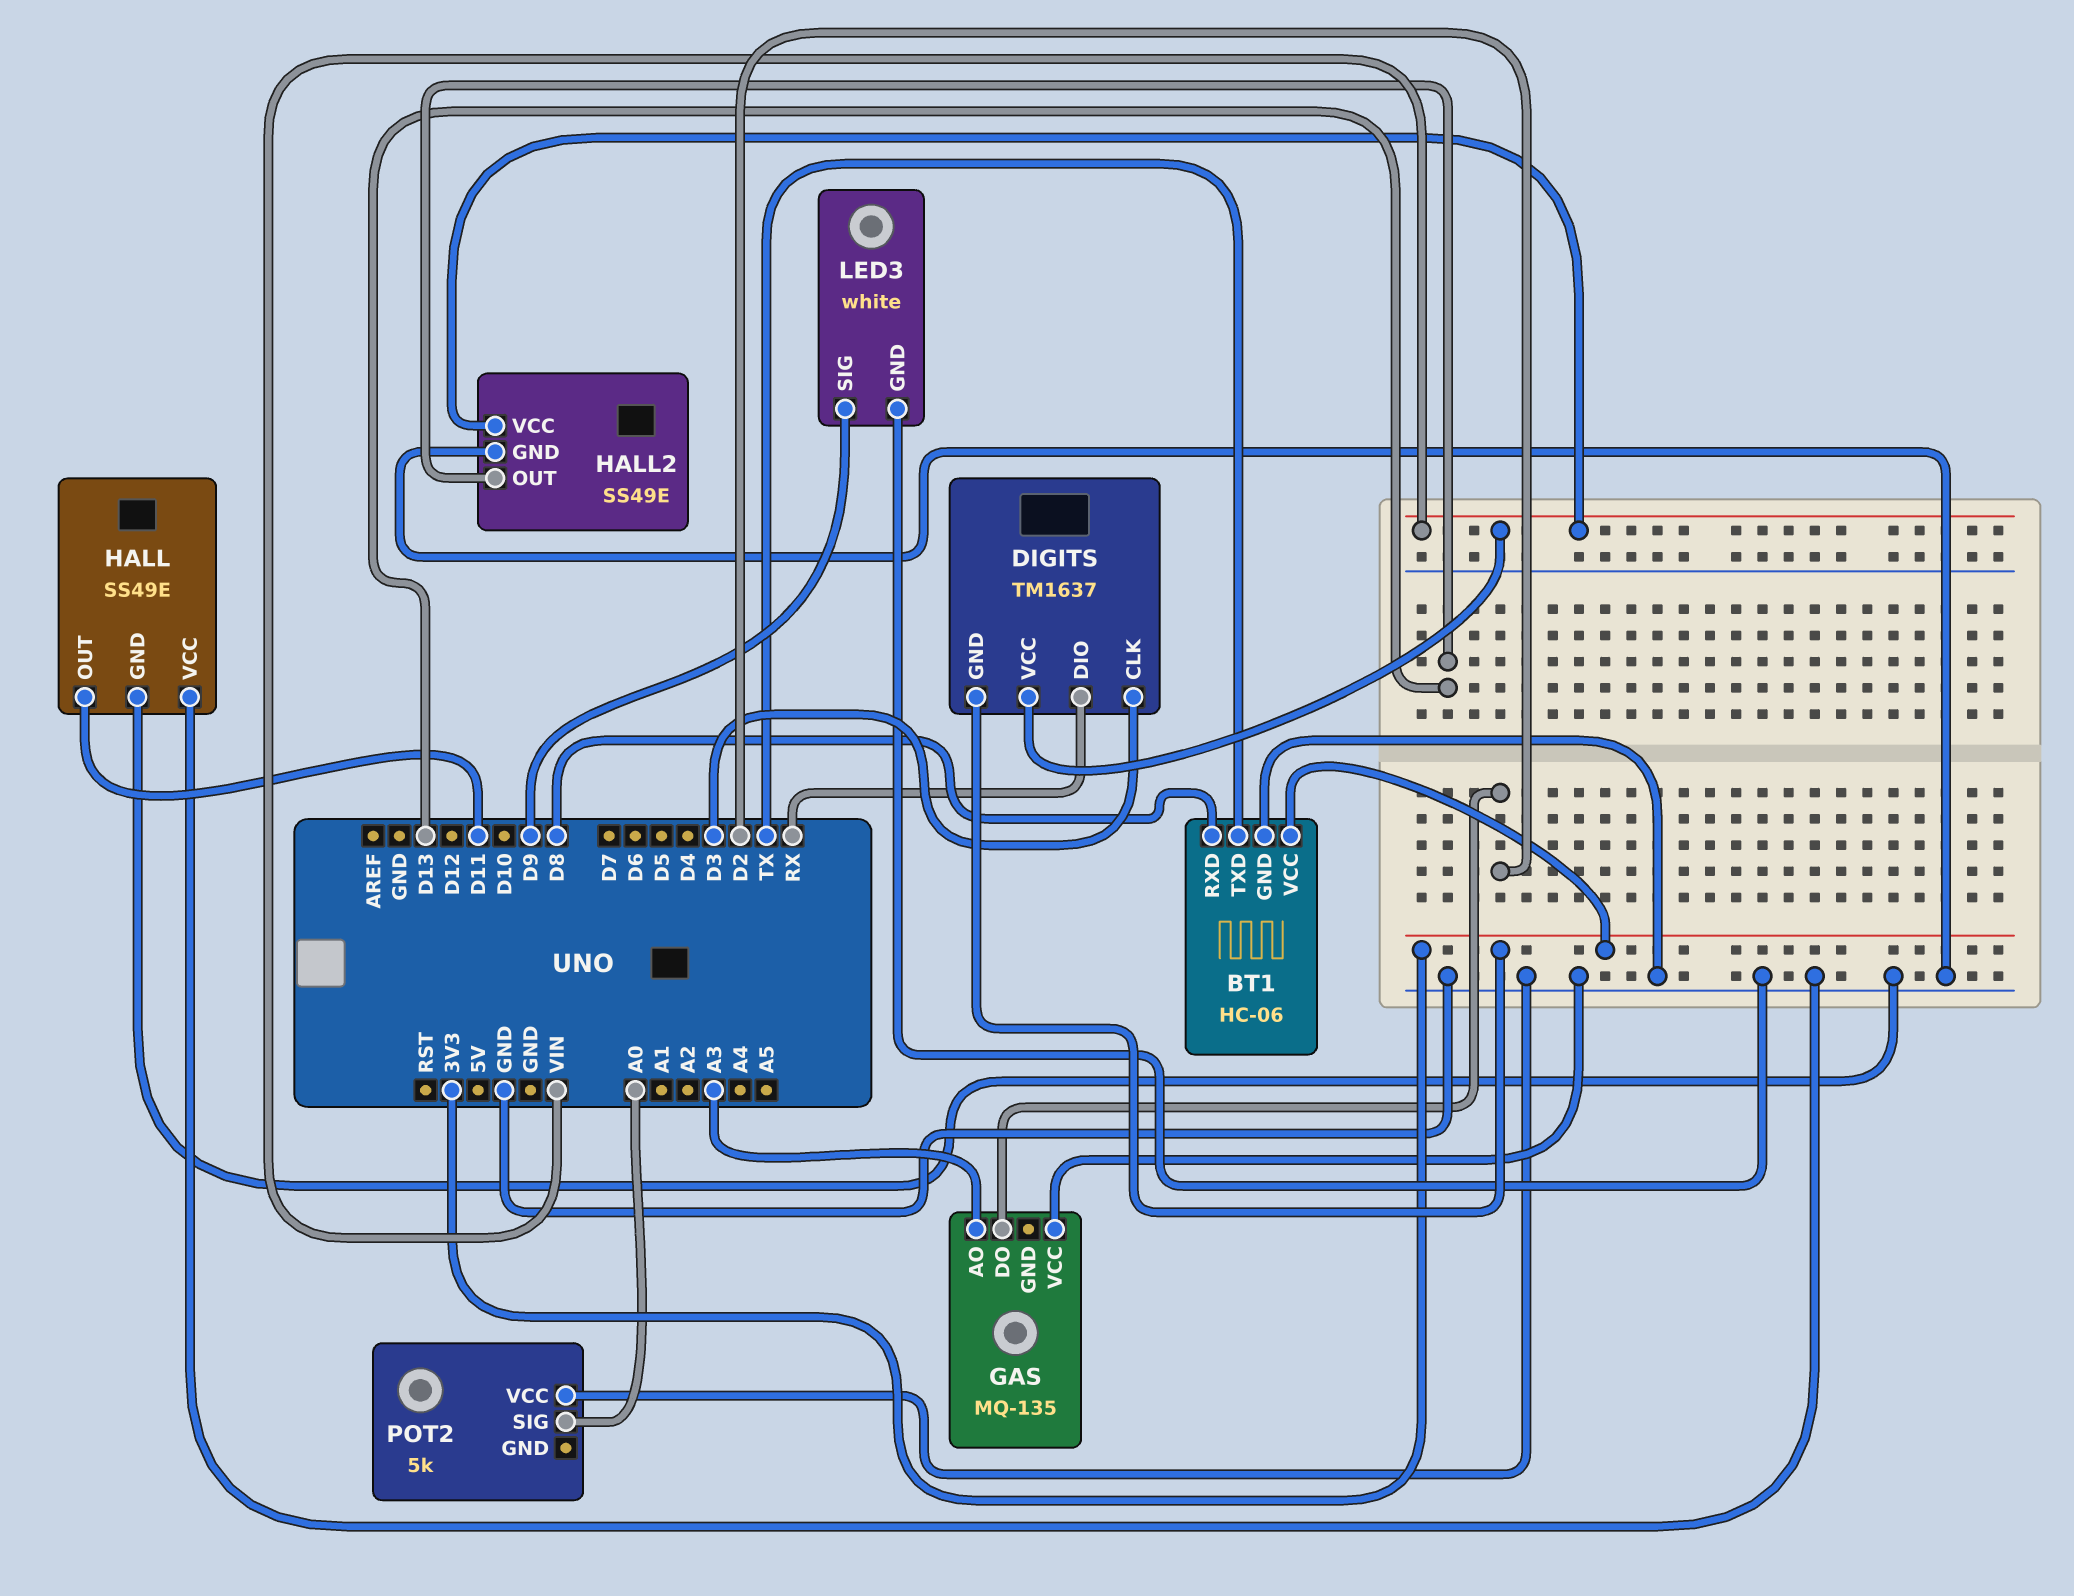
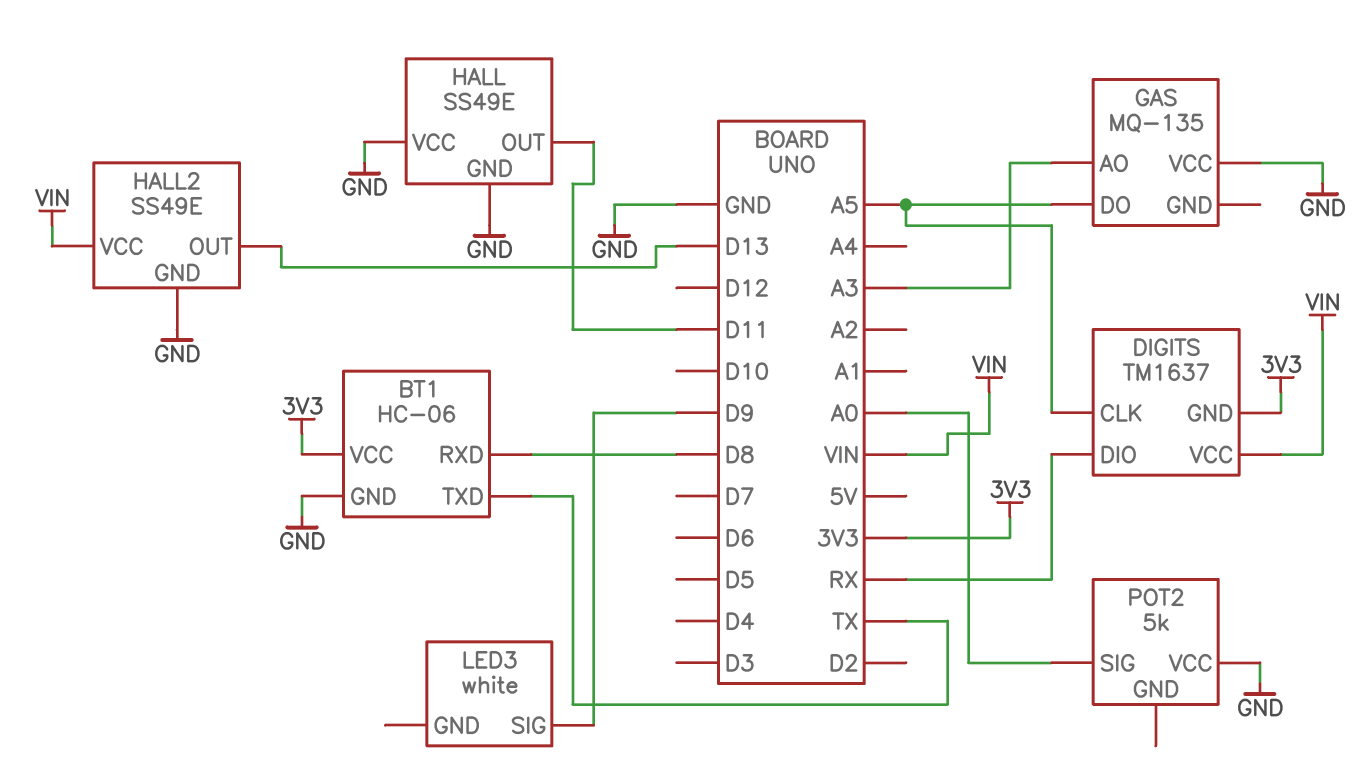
DIGITS pin CLK: D3 -> A5
GAS pin DO: D2 -> A5
LED3 pin GND: GND -> none

